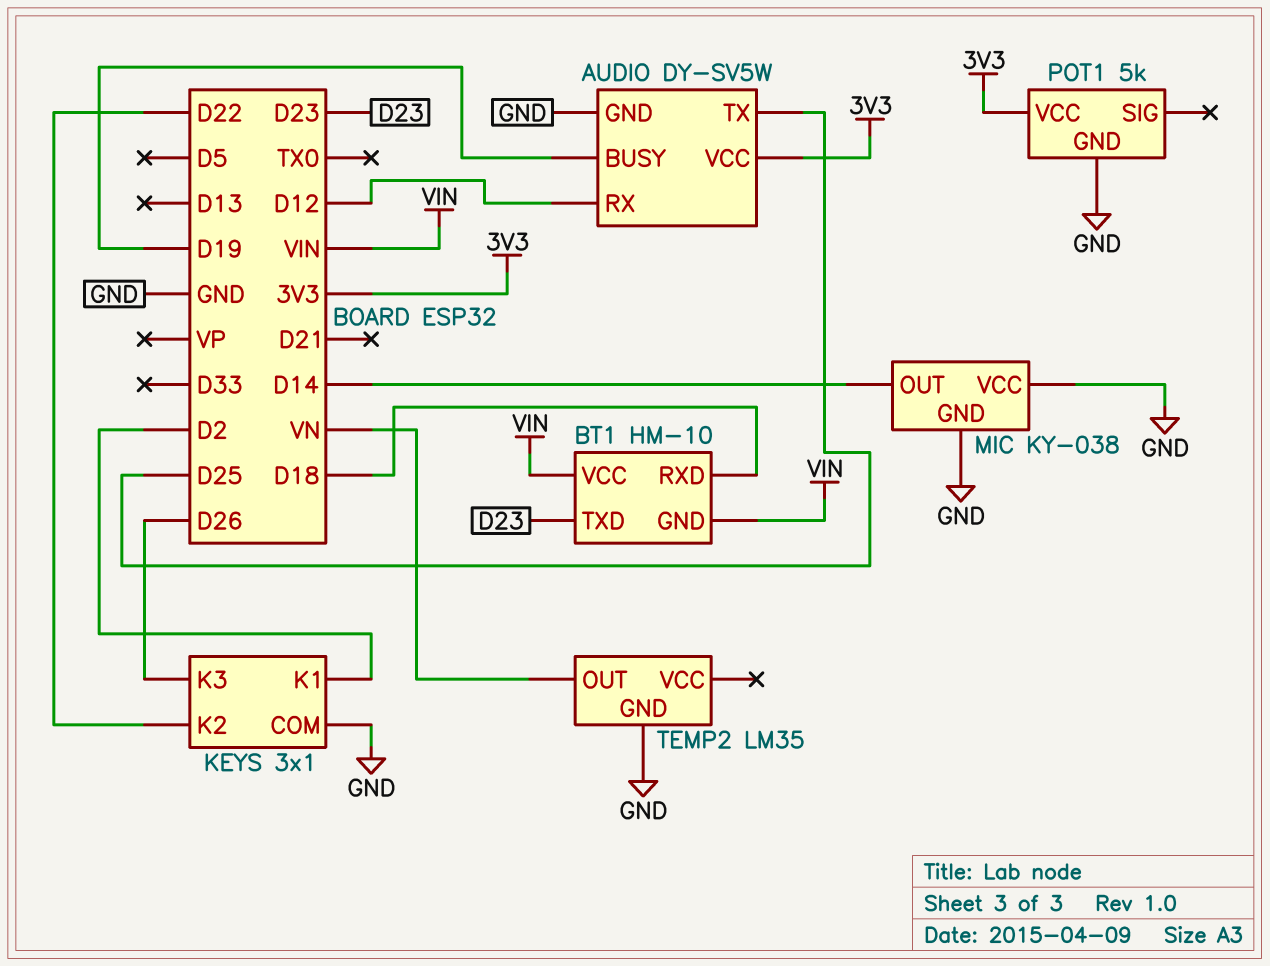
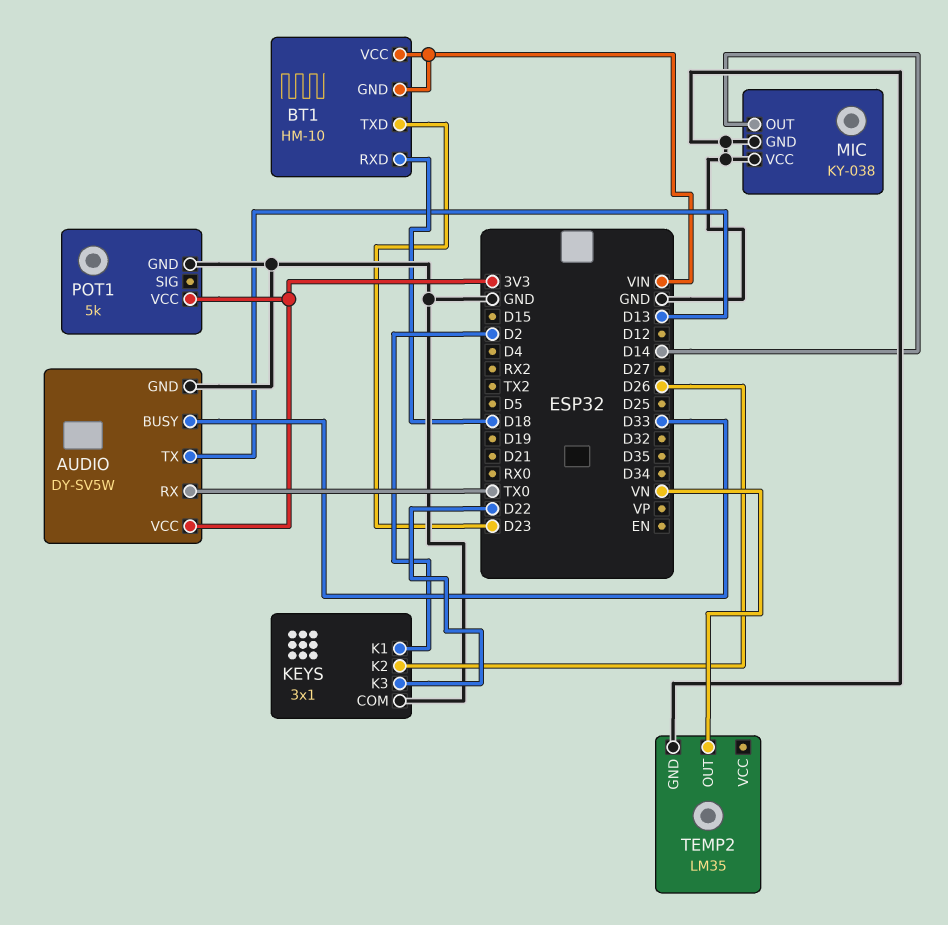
AUDIO pin BUSY: D19 -> D33
AUDIO pin RX: D12 -> TX0
AUDIO pin TX: D25 -> D13
KEYS pin K2: D22 -> D26
KEYS pin K3: D26 -> D22

